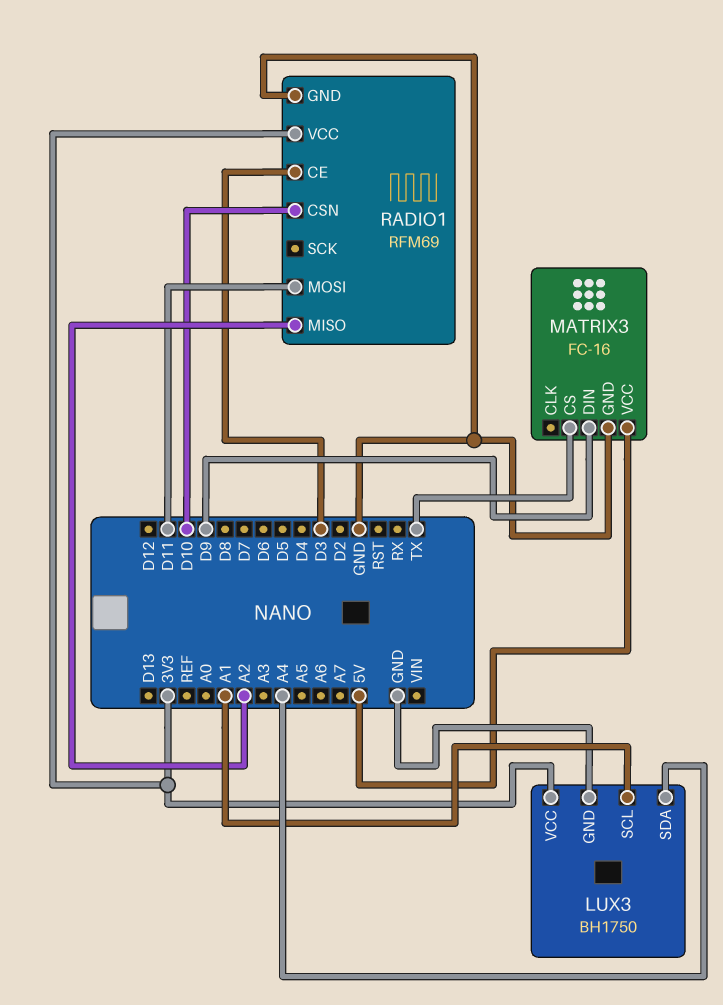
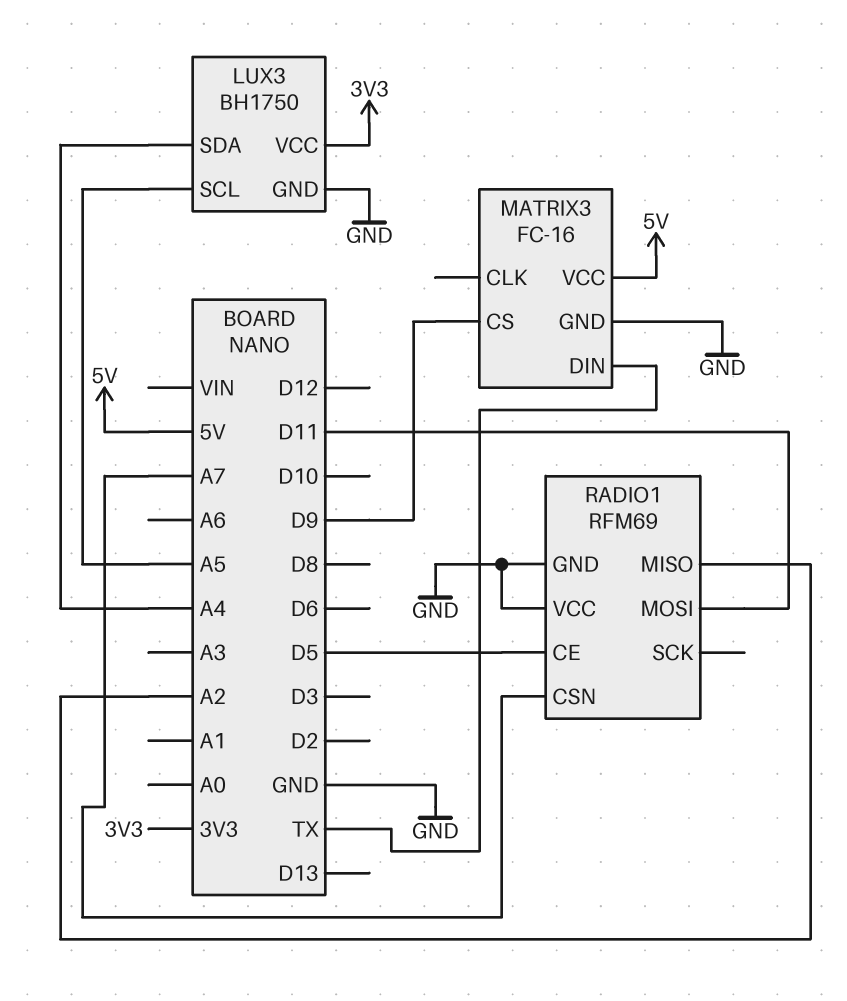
LUX3 pin SCL: A1 -> A5
MATRIX3 pin CS: TX -> D9
MATRIX3 pin DIN: D9 -> TX
RADIO1 pin CE: D3 -> D5
RADIO1 pin CSN: D10 -> A7
RADIO1 pin VCC: 3V3 -> GND

